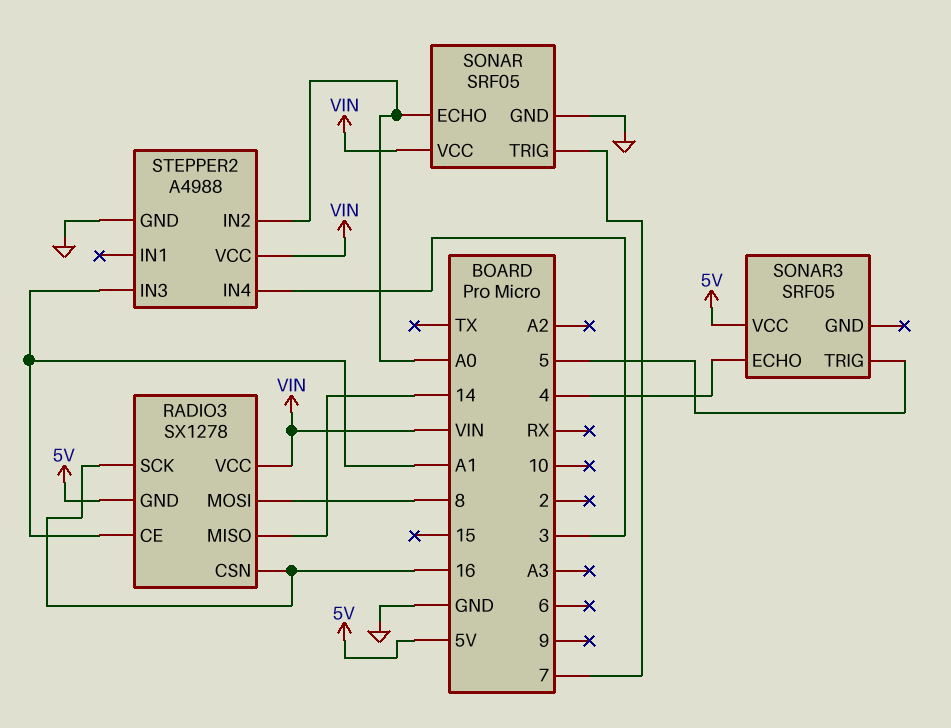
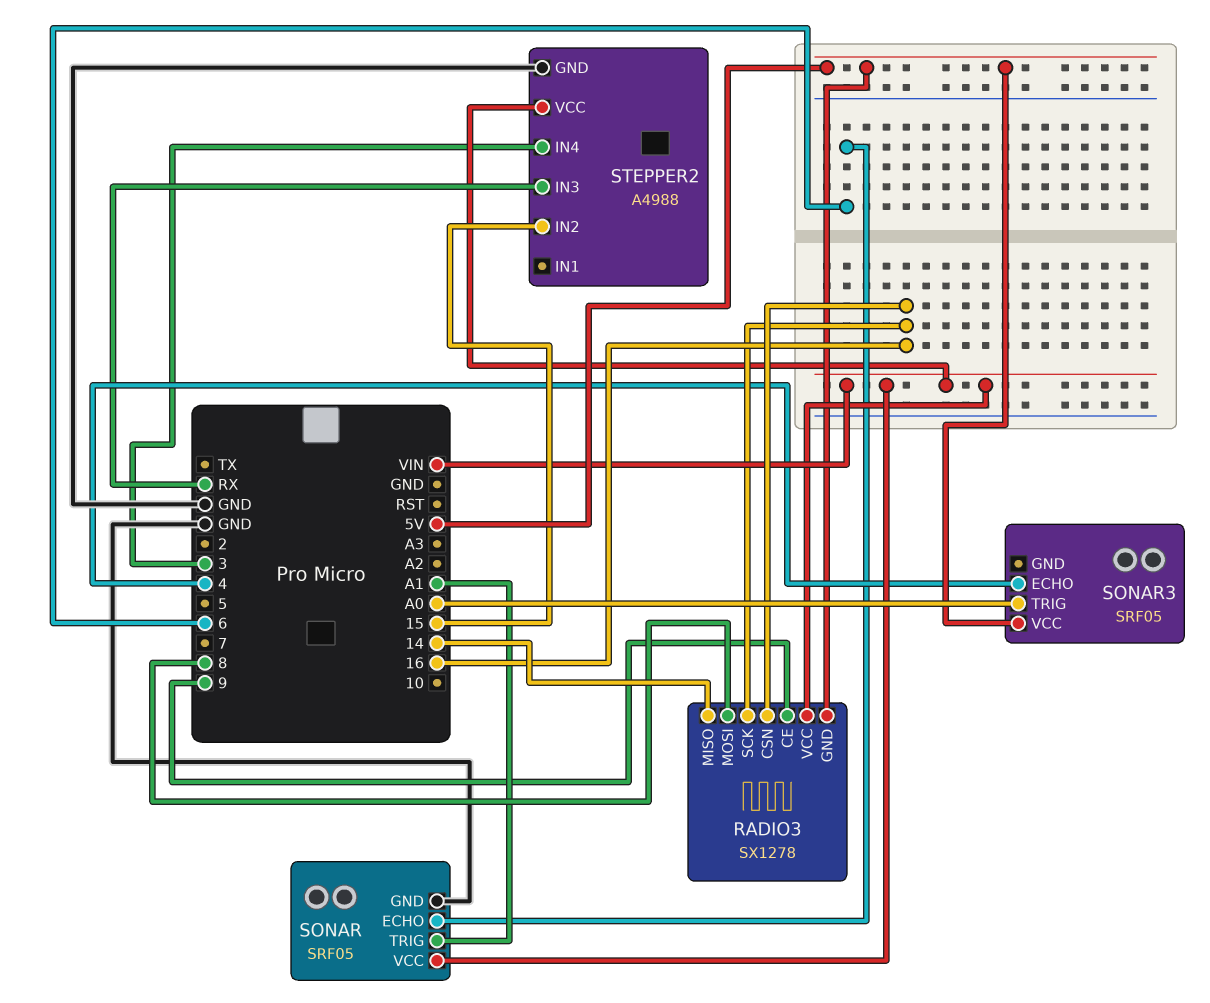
RADIO3 pin CE: A1 -> 9
SONAR pin ECHO: A0 -> 6
SONAR pin TRIG: 7 -> A1
SONAR3 pin TRIG: 5 -> A0
STEPPER2 pin IN2: A0 -> 15
STEPPER2 pin IN3: A1 -> RX

